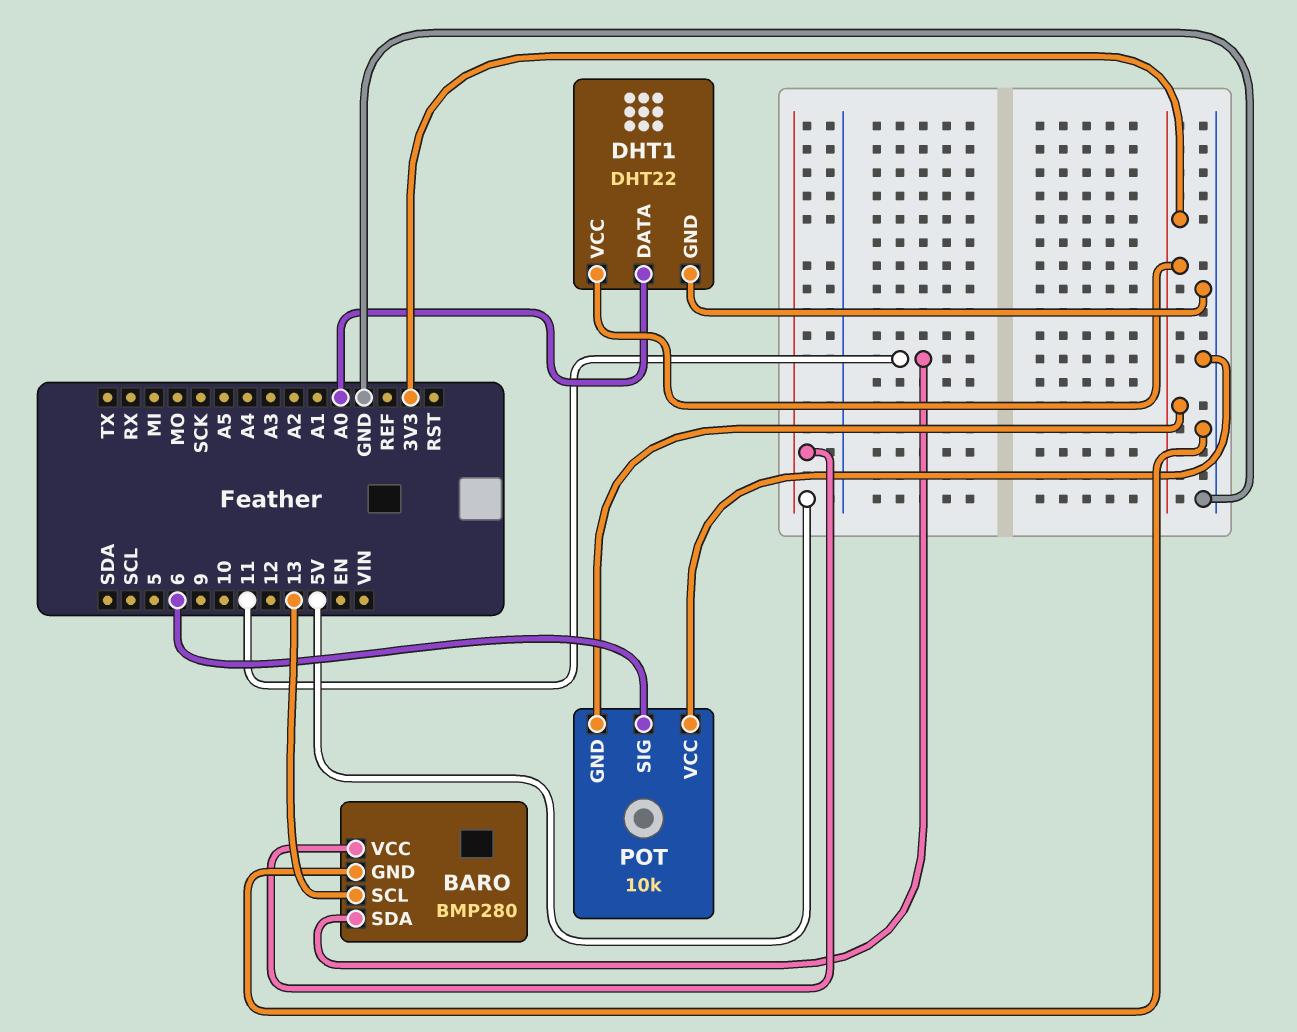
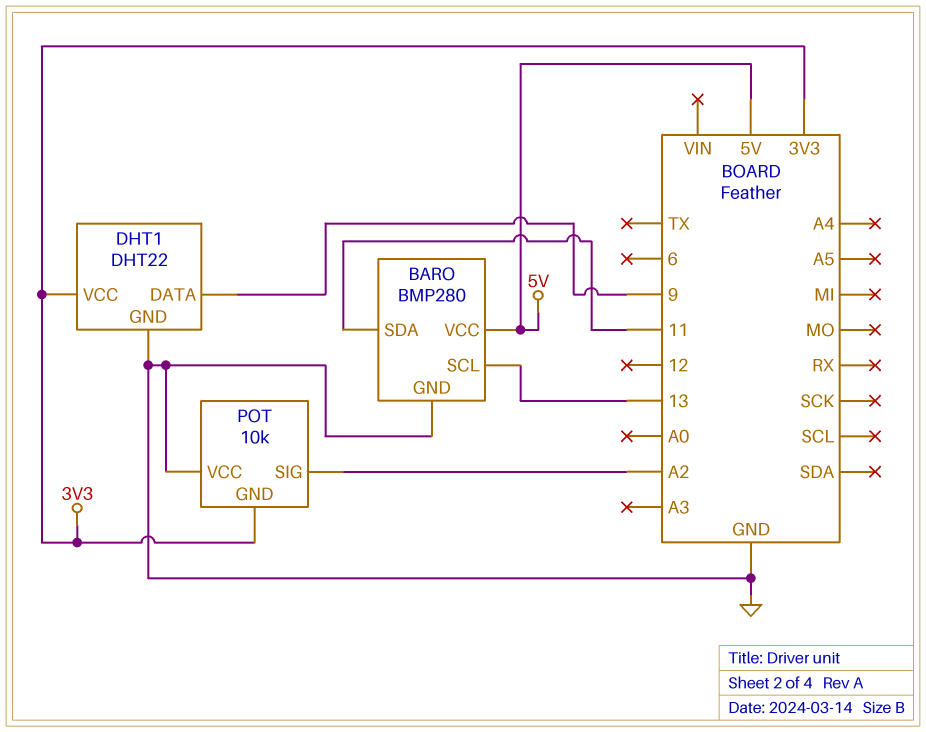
DHT1 pin DATA: A0 -> 9
POT pin SIG: 6 -> A2

